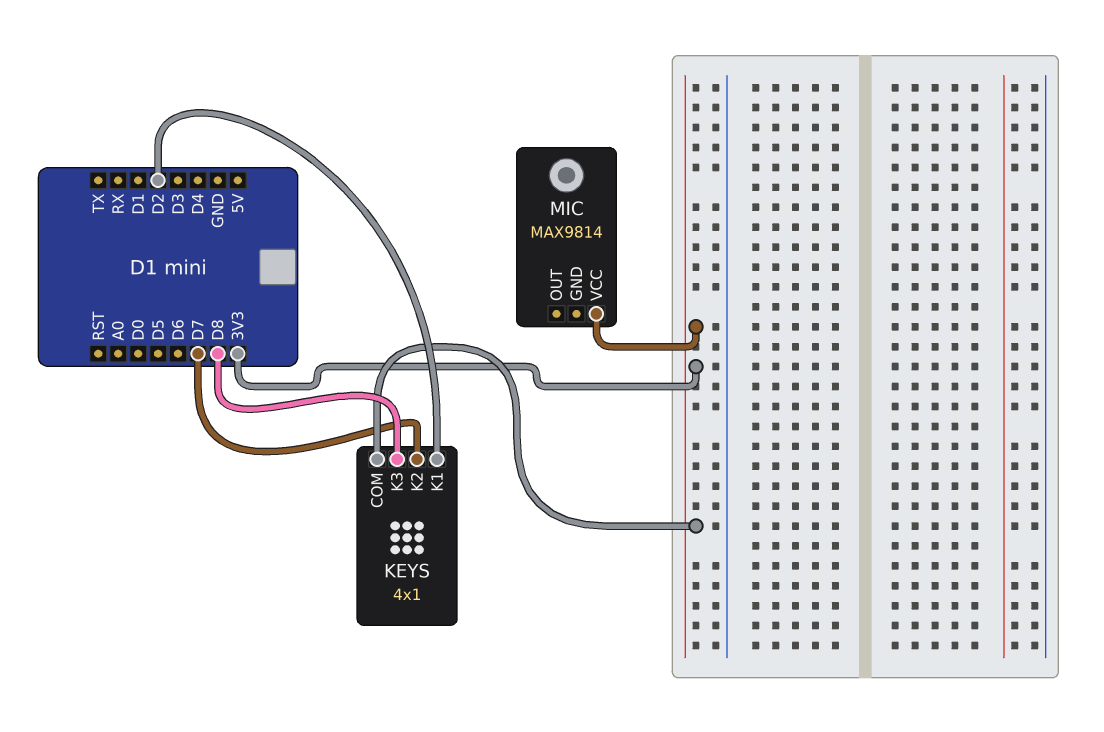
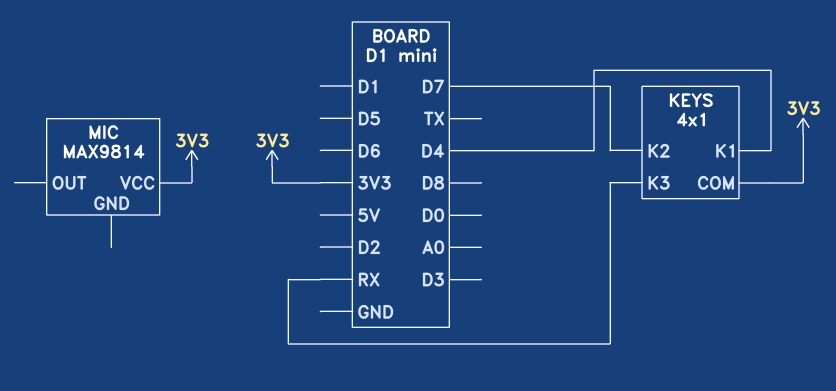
KEYS pin K1: D2 -> D4
KEYS pin K3: D8 -> RX

